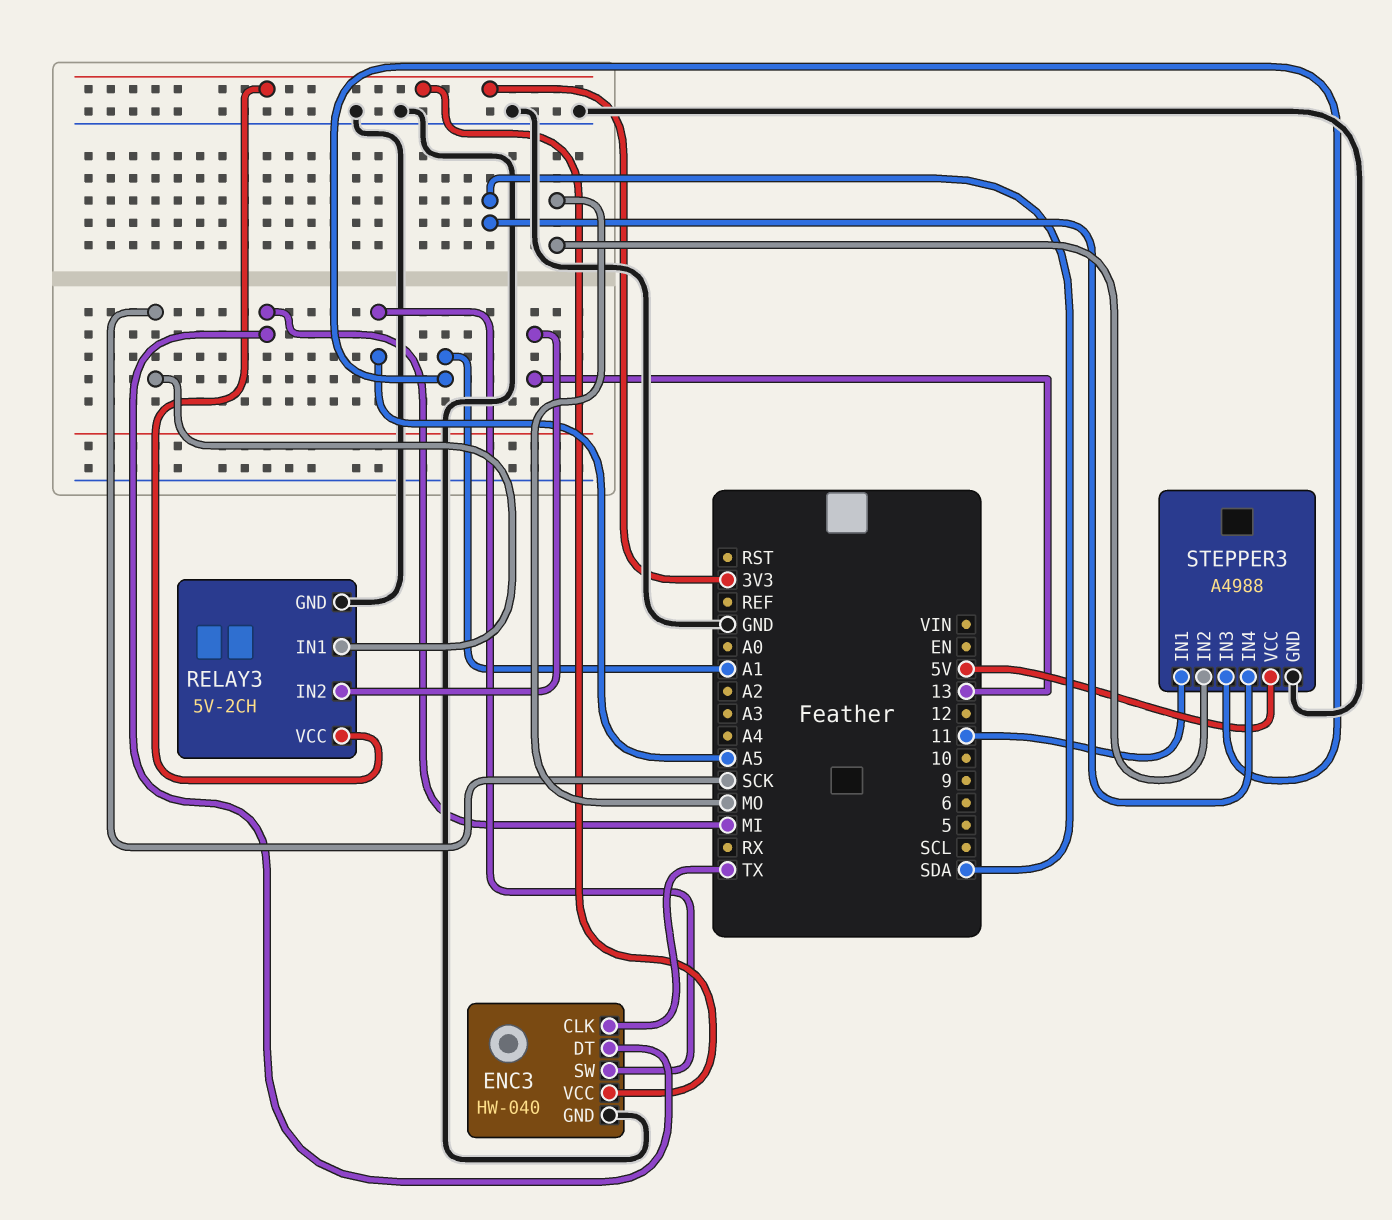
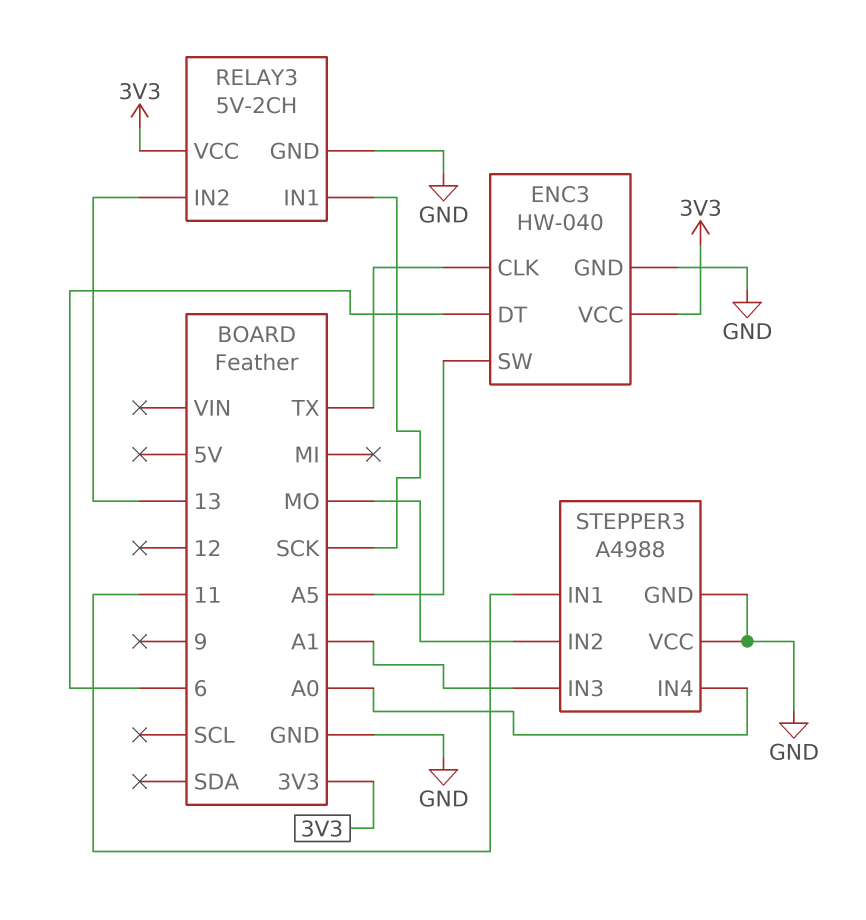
ENC3 pin DT: MI -> 6
STEPPER3 pin IN4: SDA -> A0
STEPPER3 pin VCC: 5V -> GND

